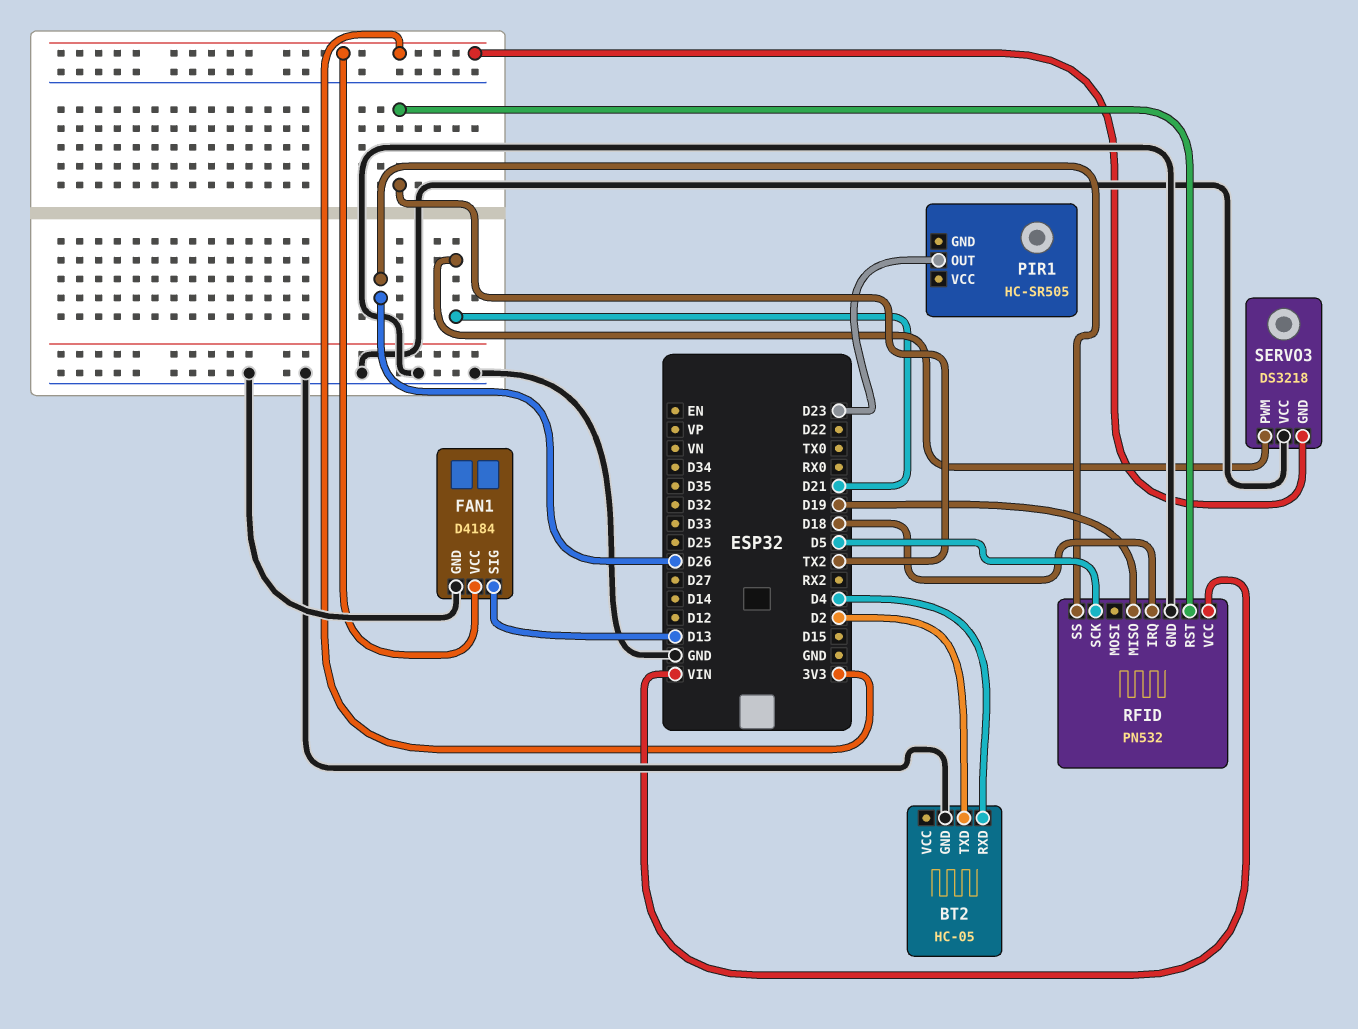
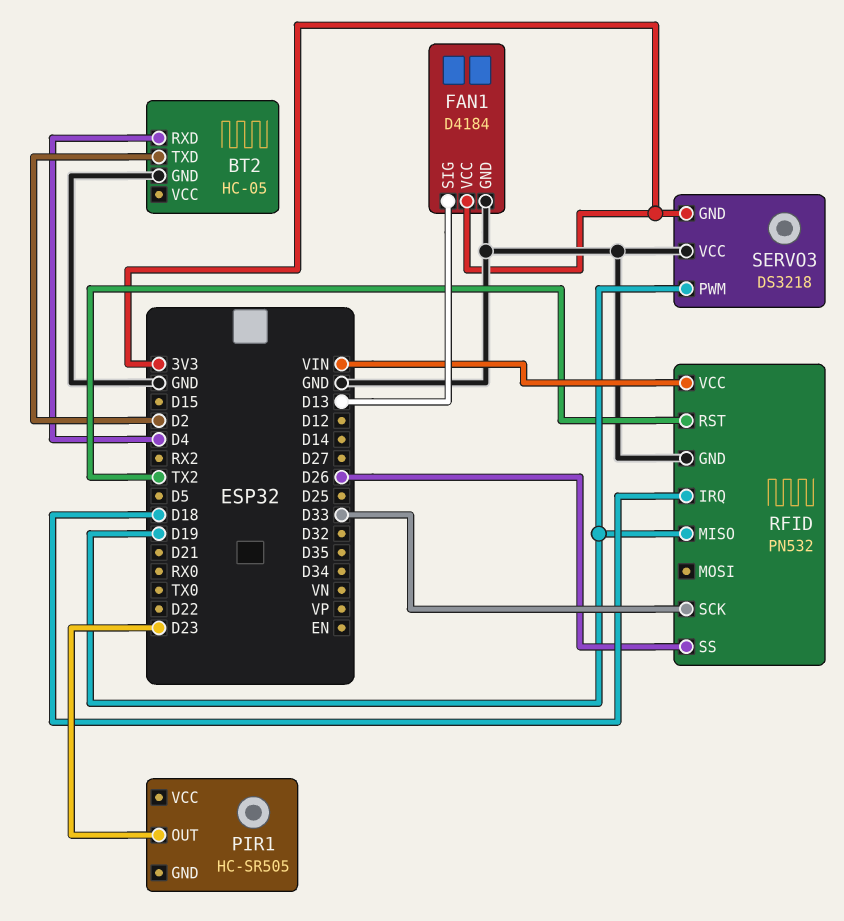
RFID pin SCK: D5 -> D33
SERVO3 pin PWM: D21 -> D19

